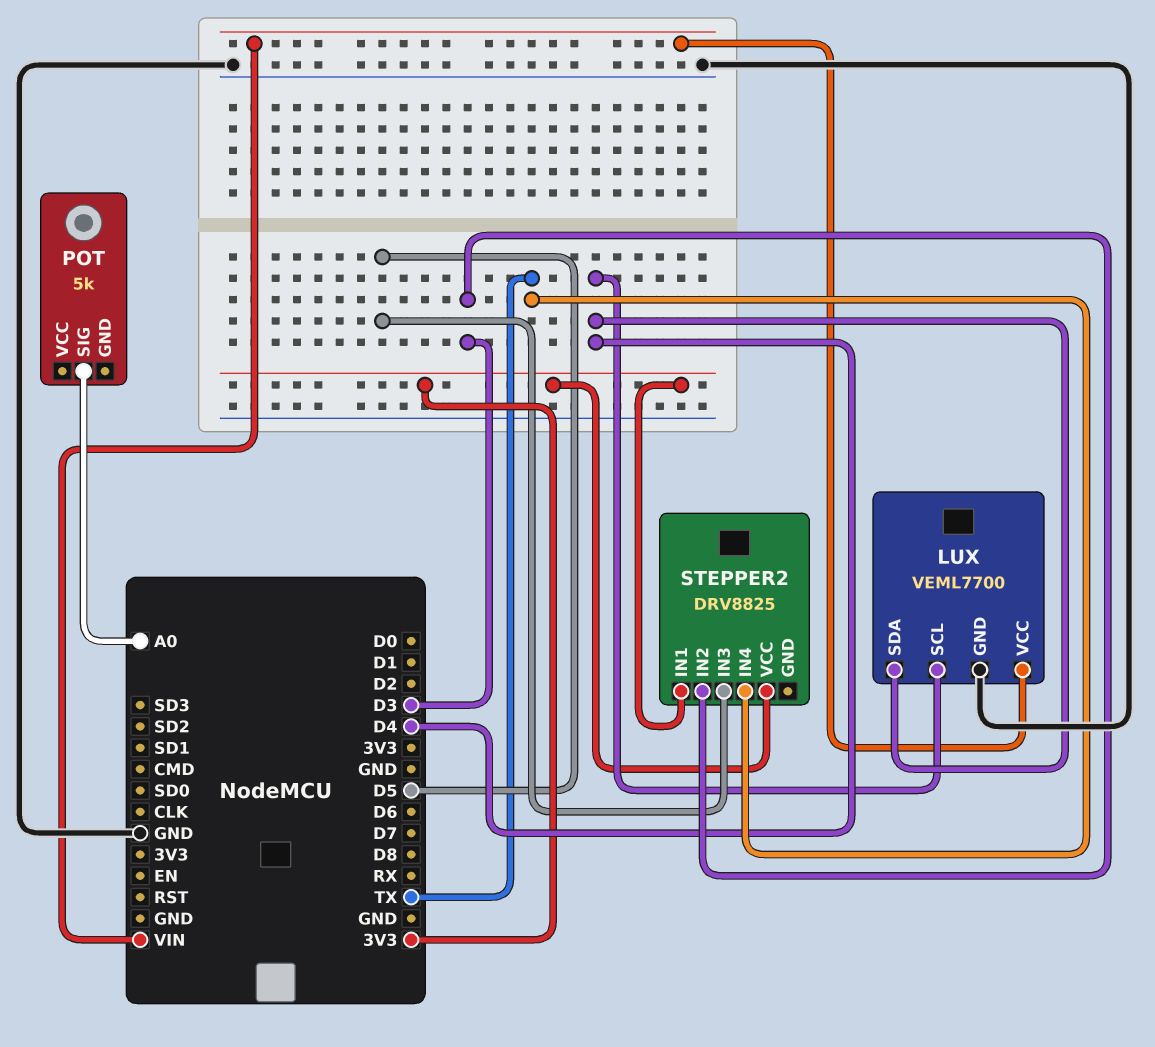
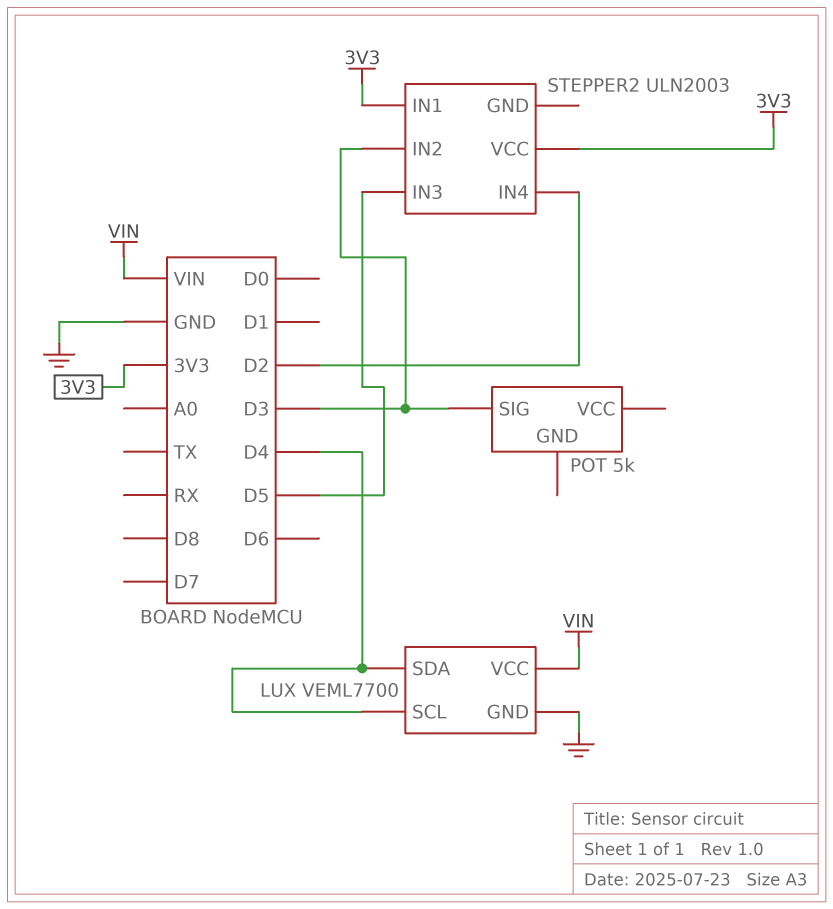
POT pin SIG: A0 -> D3
STEPPER2: DRV8825 -> ULN2003
STEPPER2 pin IN4: TX -> D2

